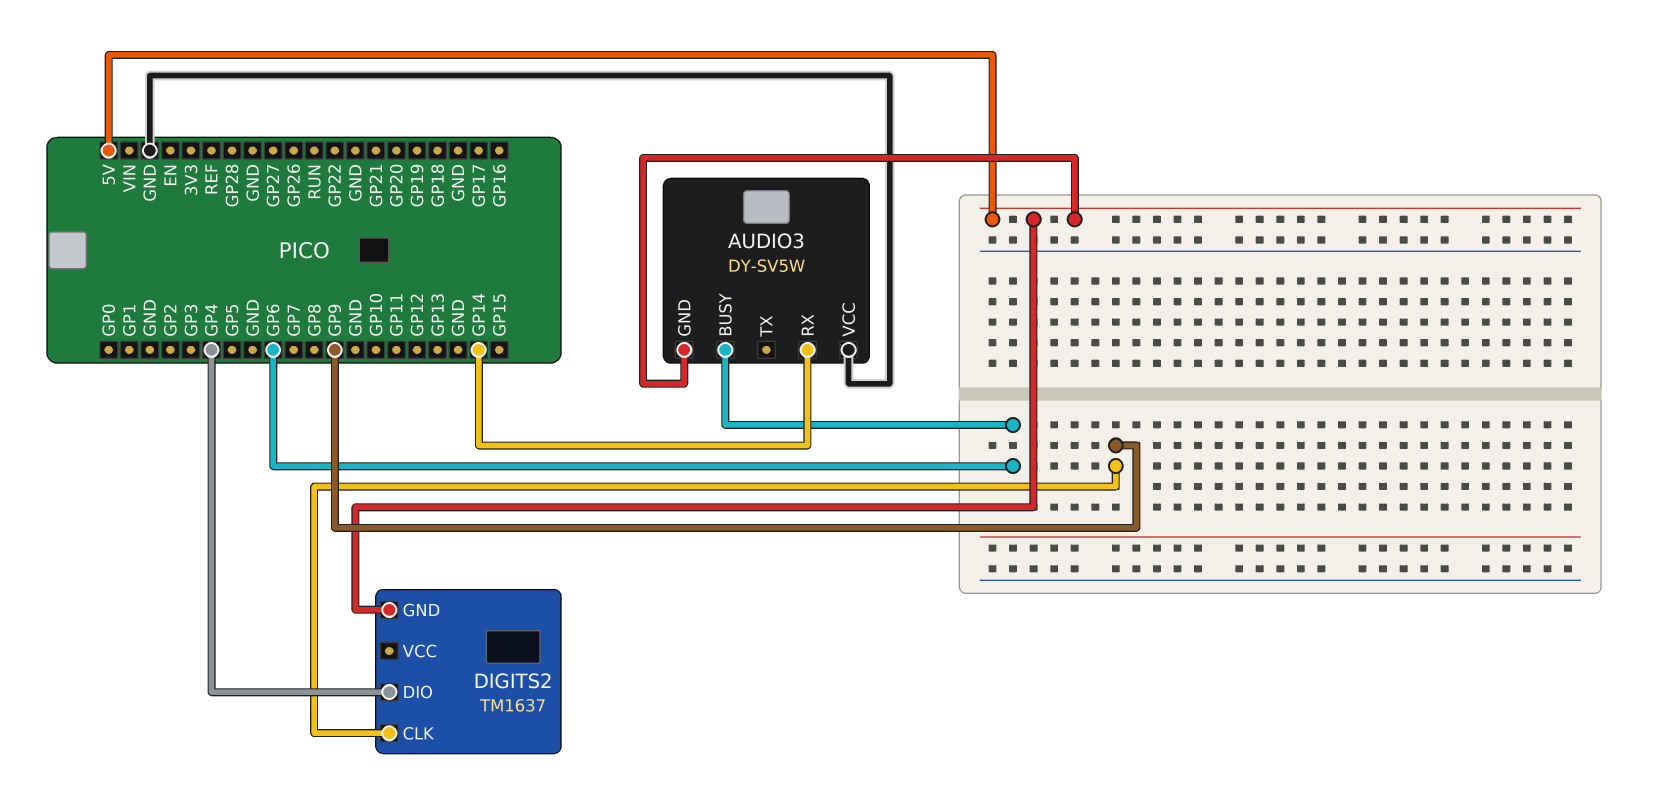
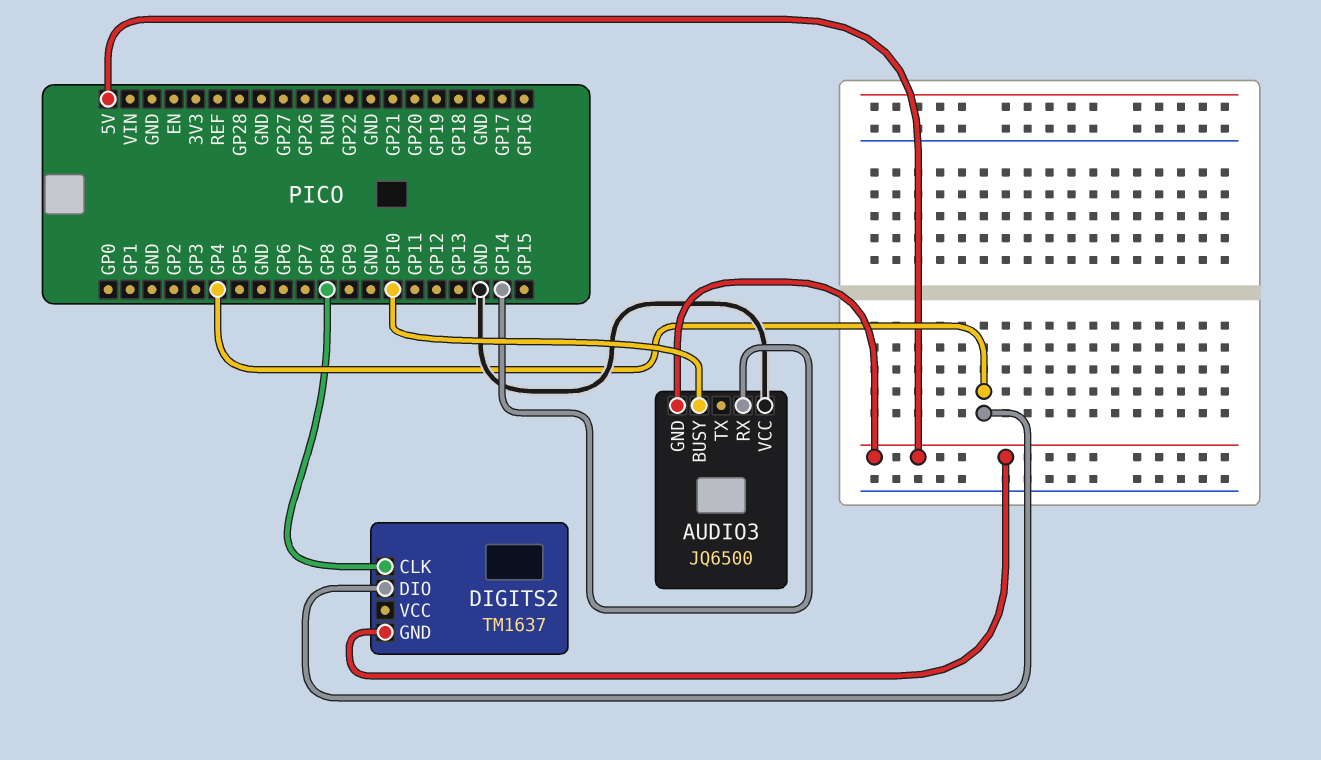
AUDIO3: DY-SV5W -> JQ6500
AUDIO3 pin BUSY: GP6 -> GP10
DIGITS2 pin CLK: GP9 -> GP8

